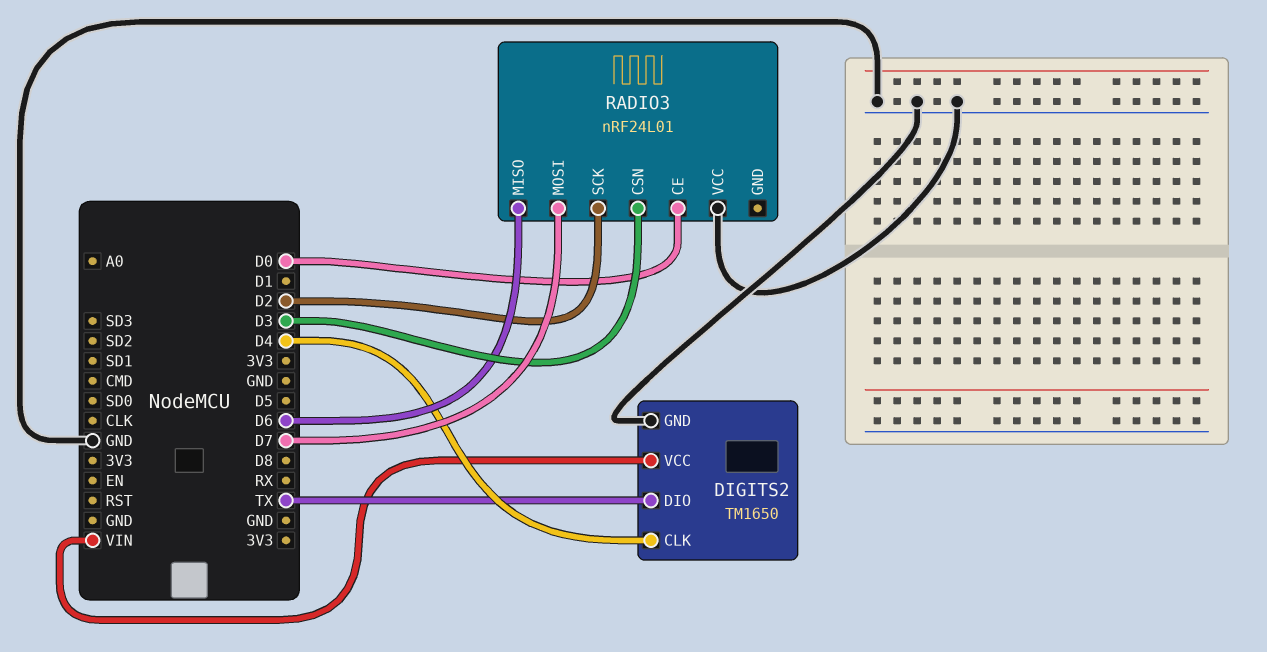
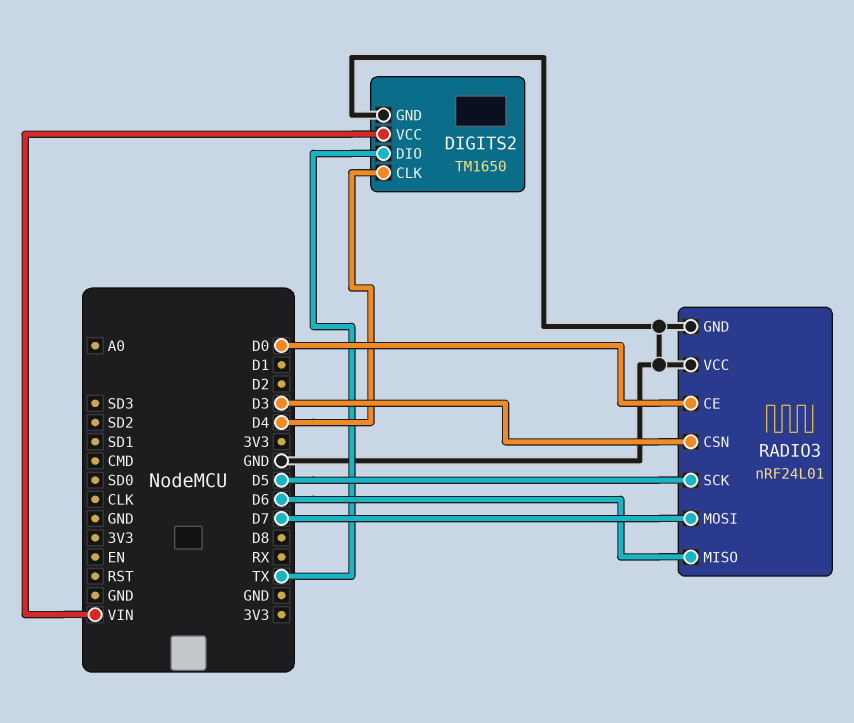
RADIO3 pin GND: none -> GND
RADIO3 pin SCK: D2 -> D5

